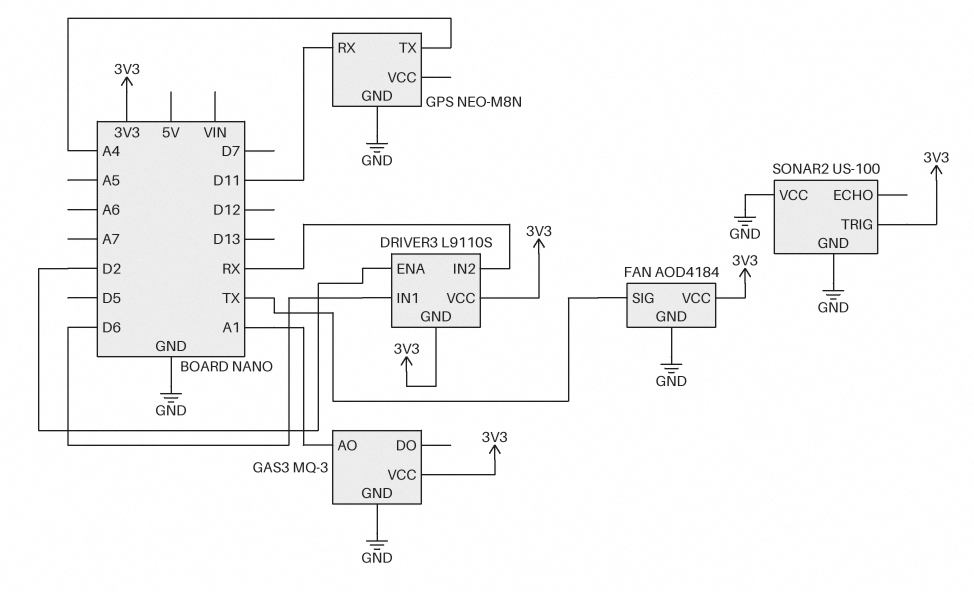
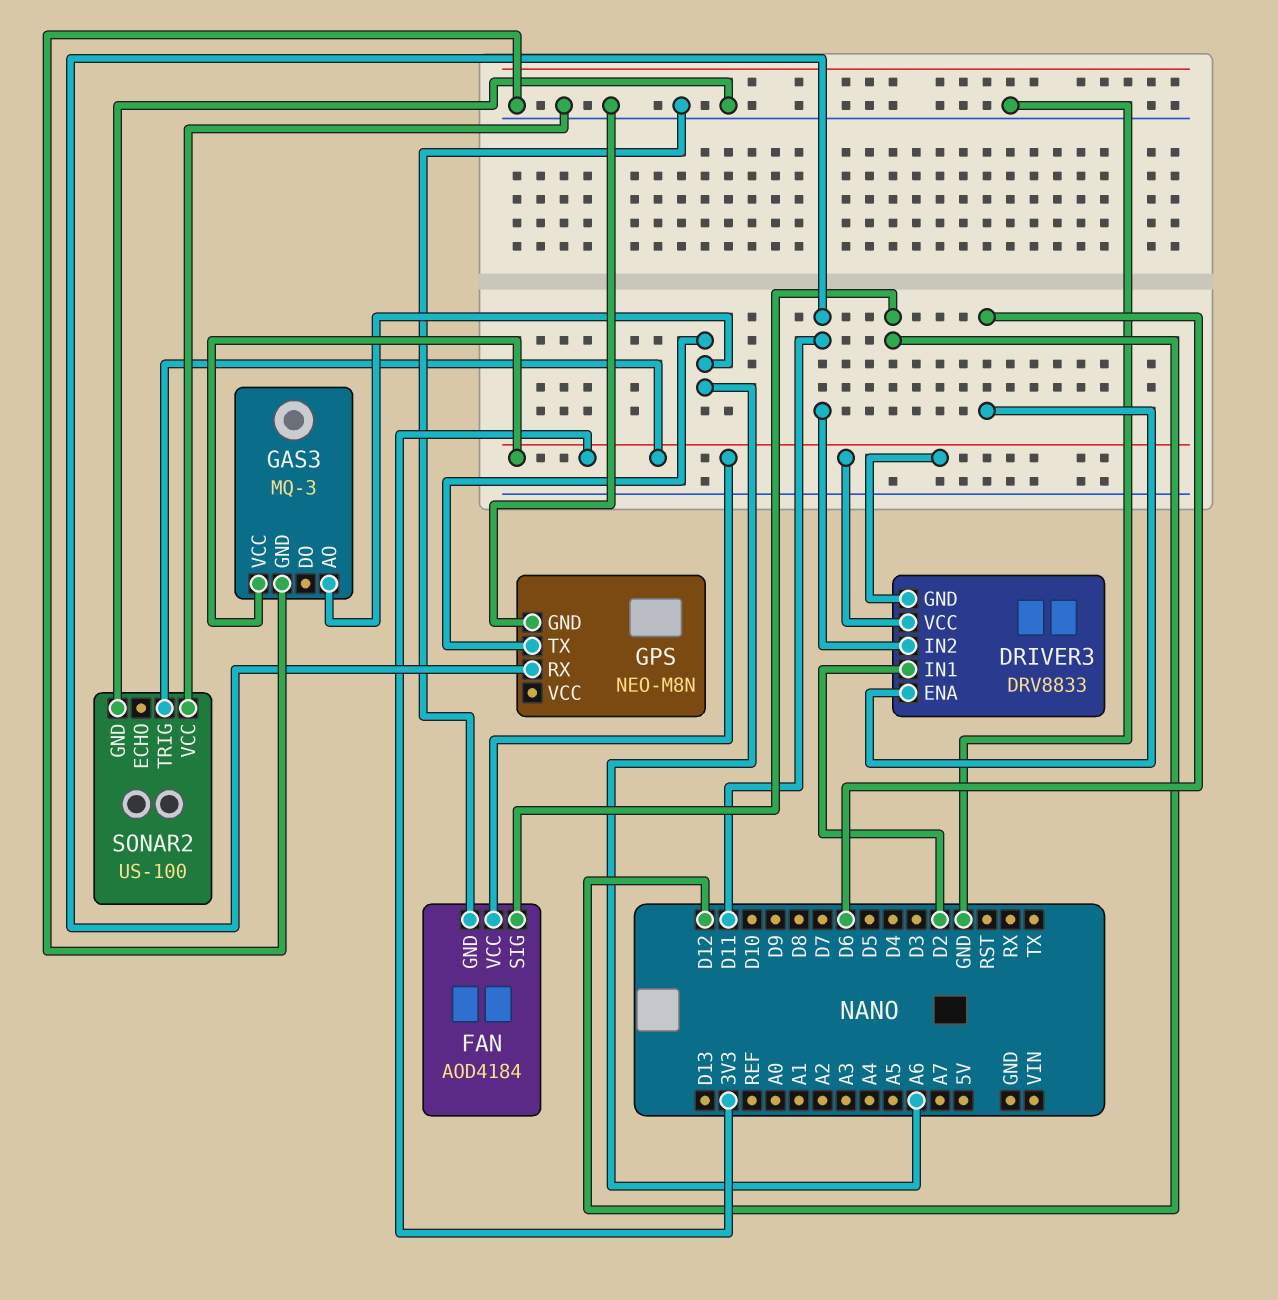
DRIVER3: L9110S -> DRV8833
DRIVER3 pin ENA: D2 -> D6
DRIVER3 pin IN1: D6 -> D2
DRIVER3 pin IN2: RX -> D11
FAN pin SIG: TX -> D12
GAS3 pin AO: A1 -> A6
GPS pin TX: A4 -> A6

